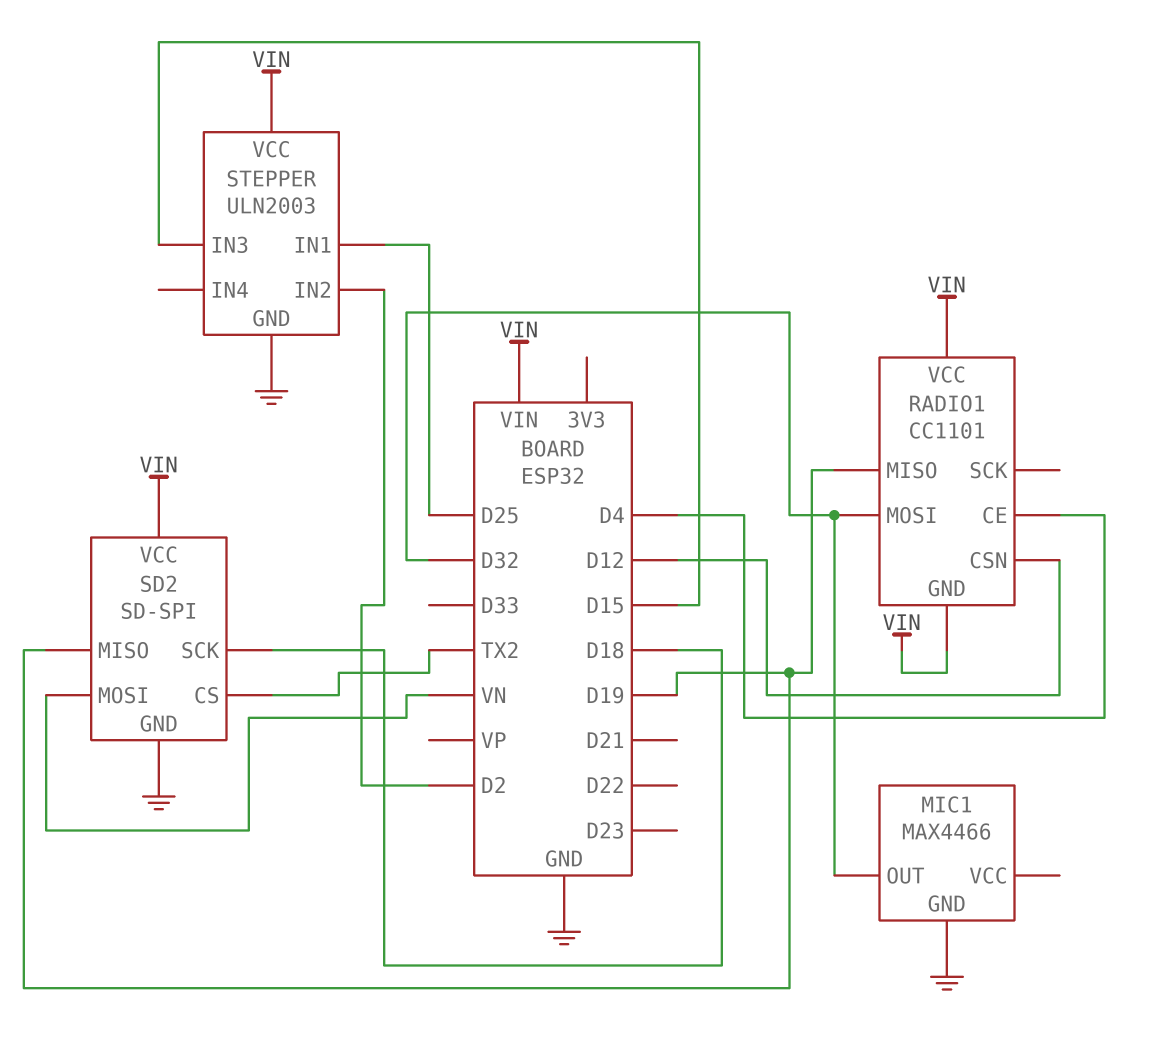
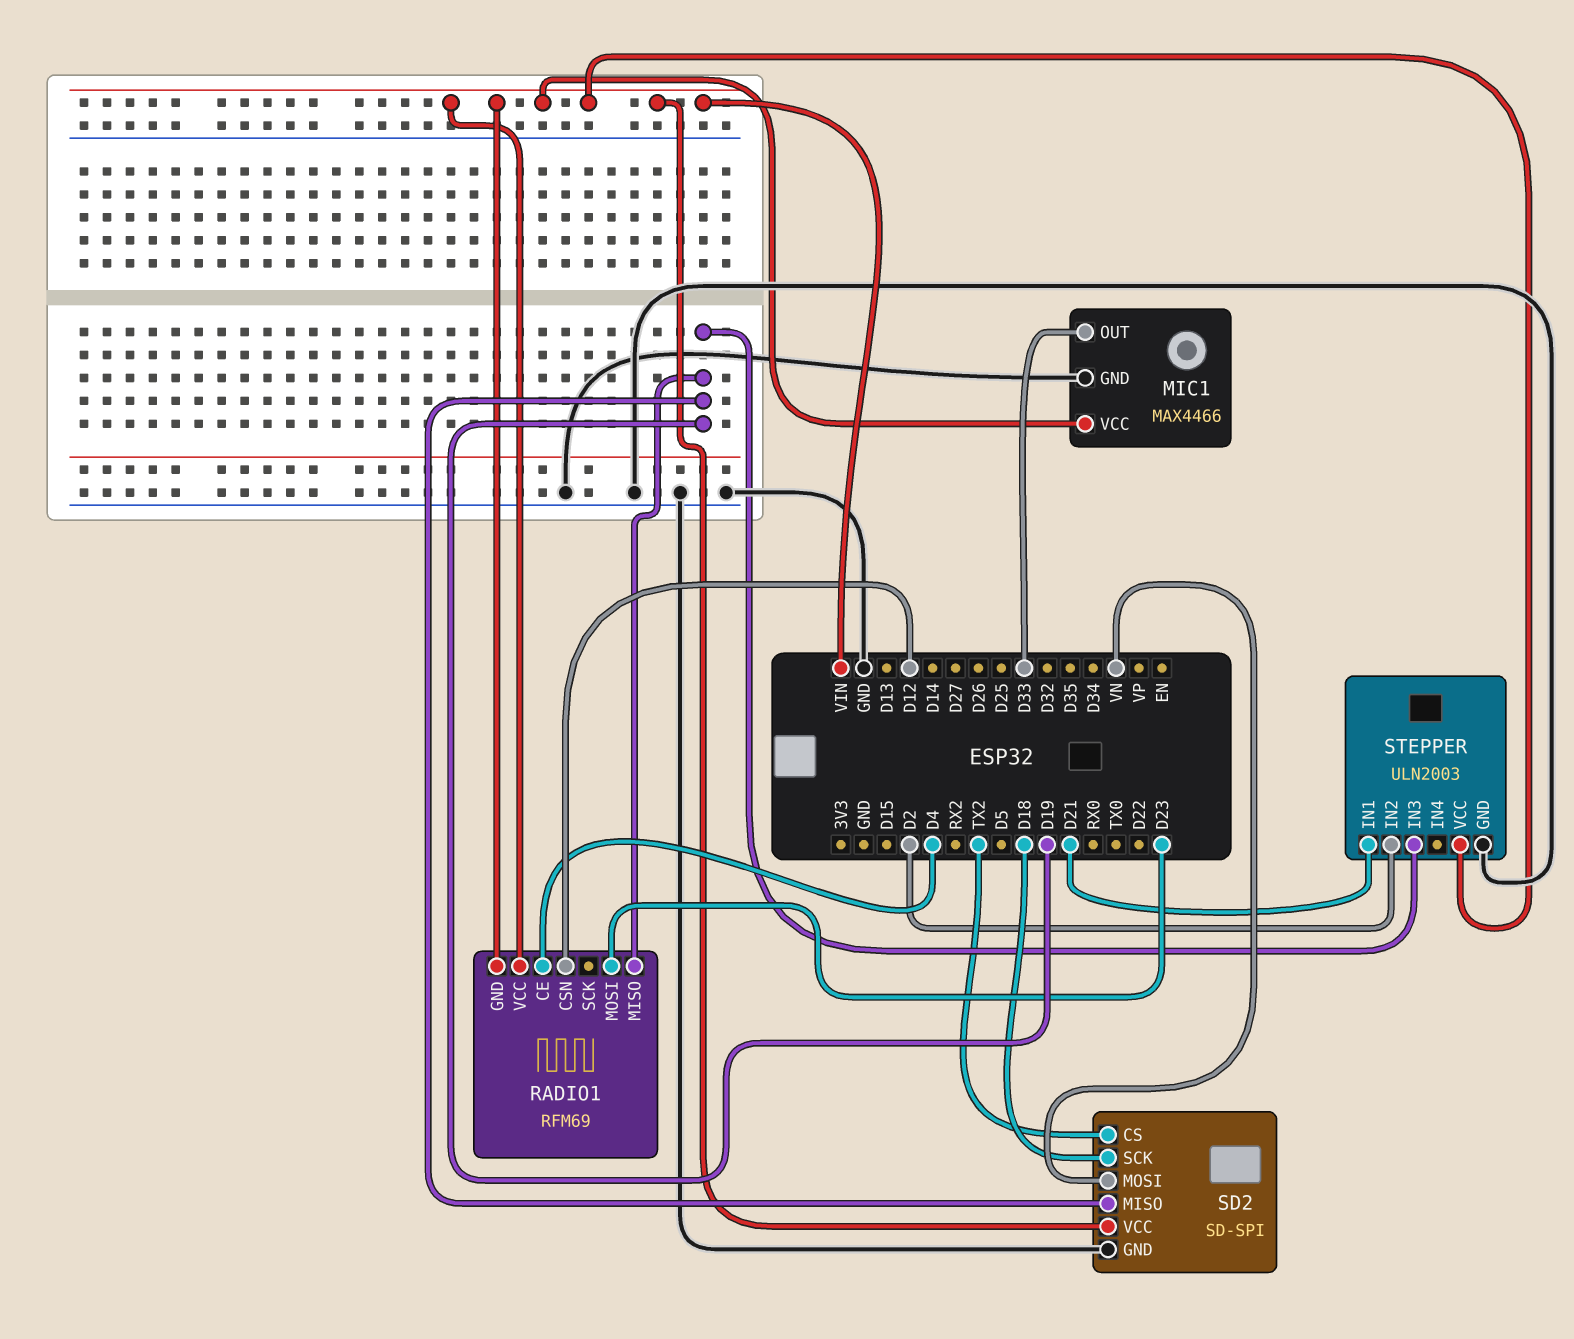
MIC1 pin OUT: D32 -> D33
MIC1 pin VCC: none -> VIN
RADIO1: CC1101 -> RFM69
RADIO1 pin MOSI: D32 -> D23
STEPPER pin IN1: D25 -> D21
STEPPER pin IN3: D15 -> D19

